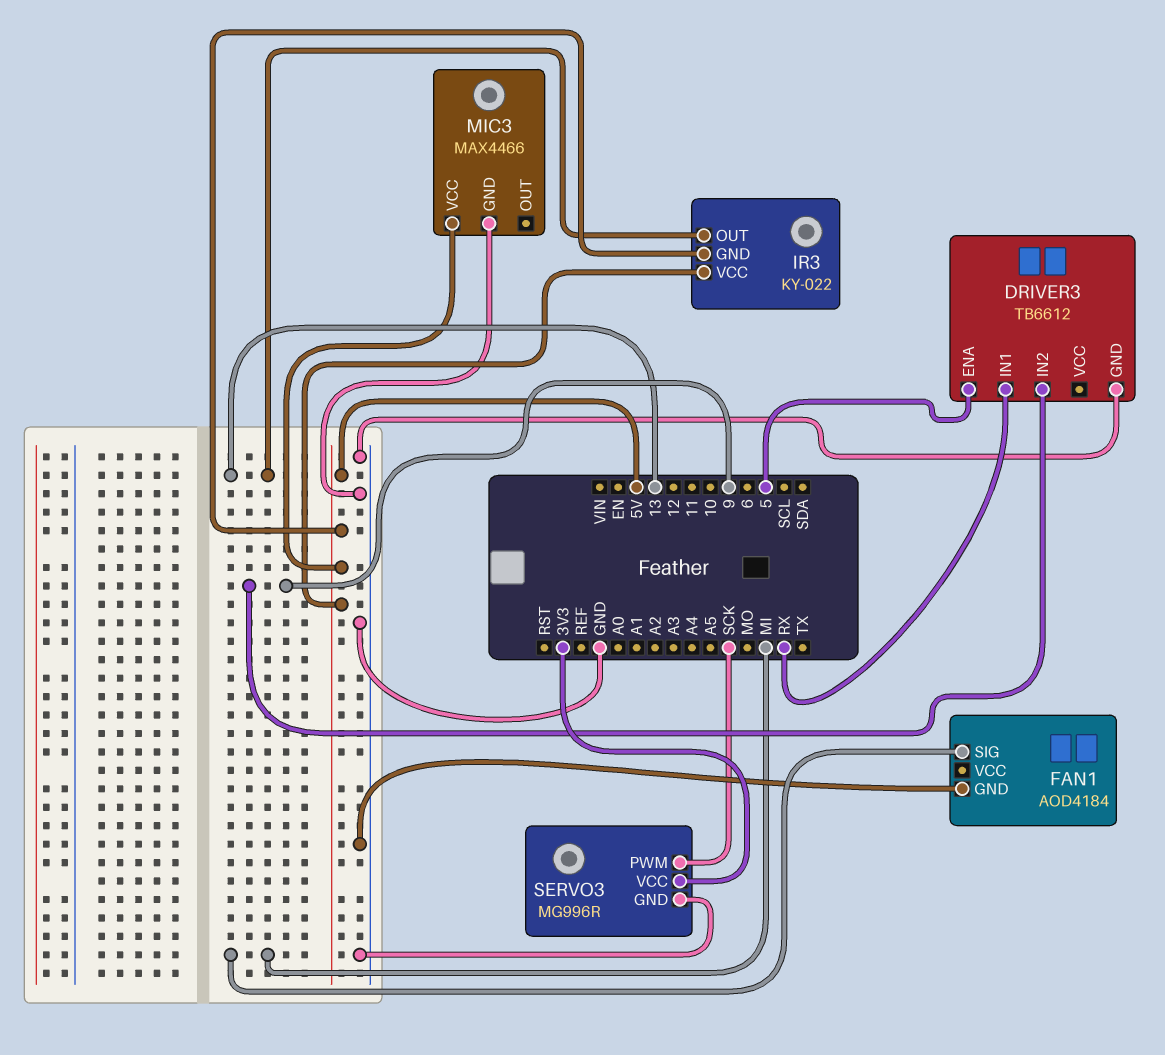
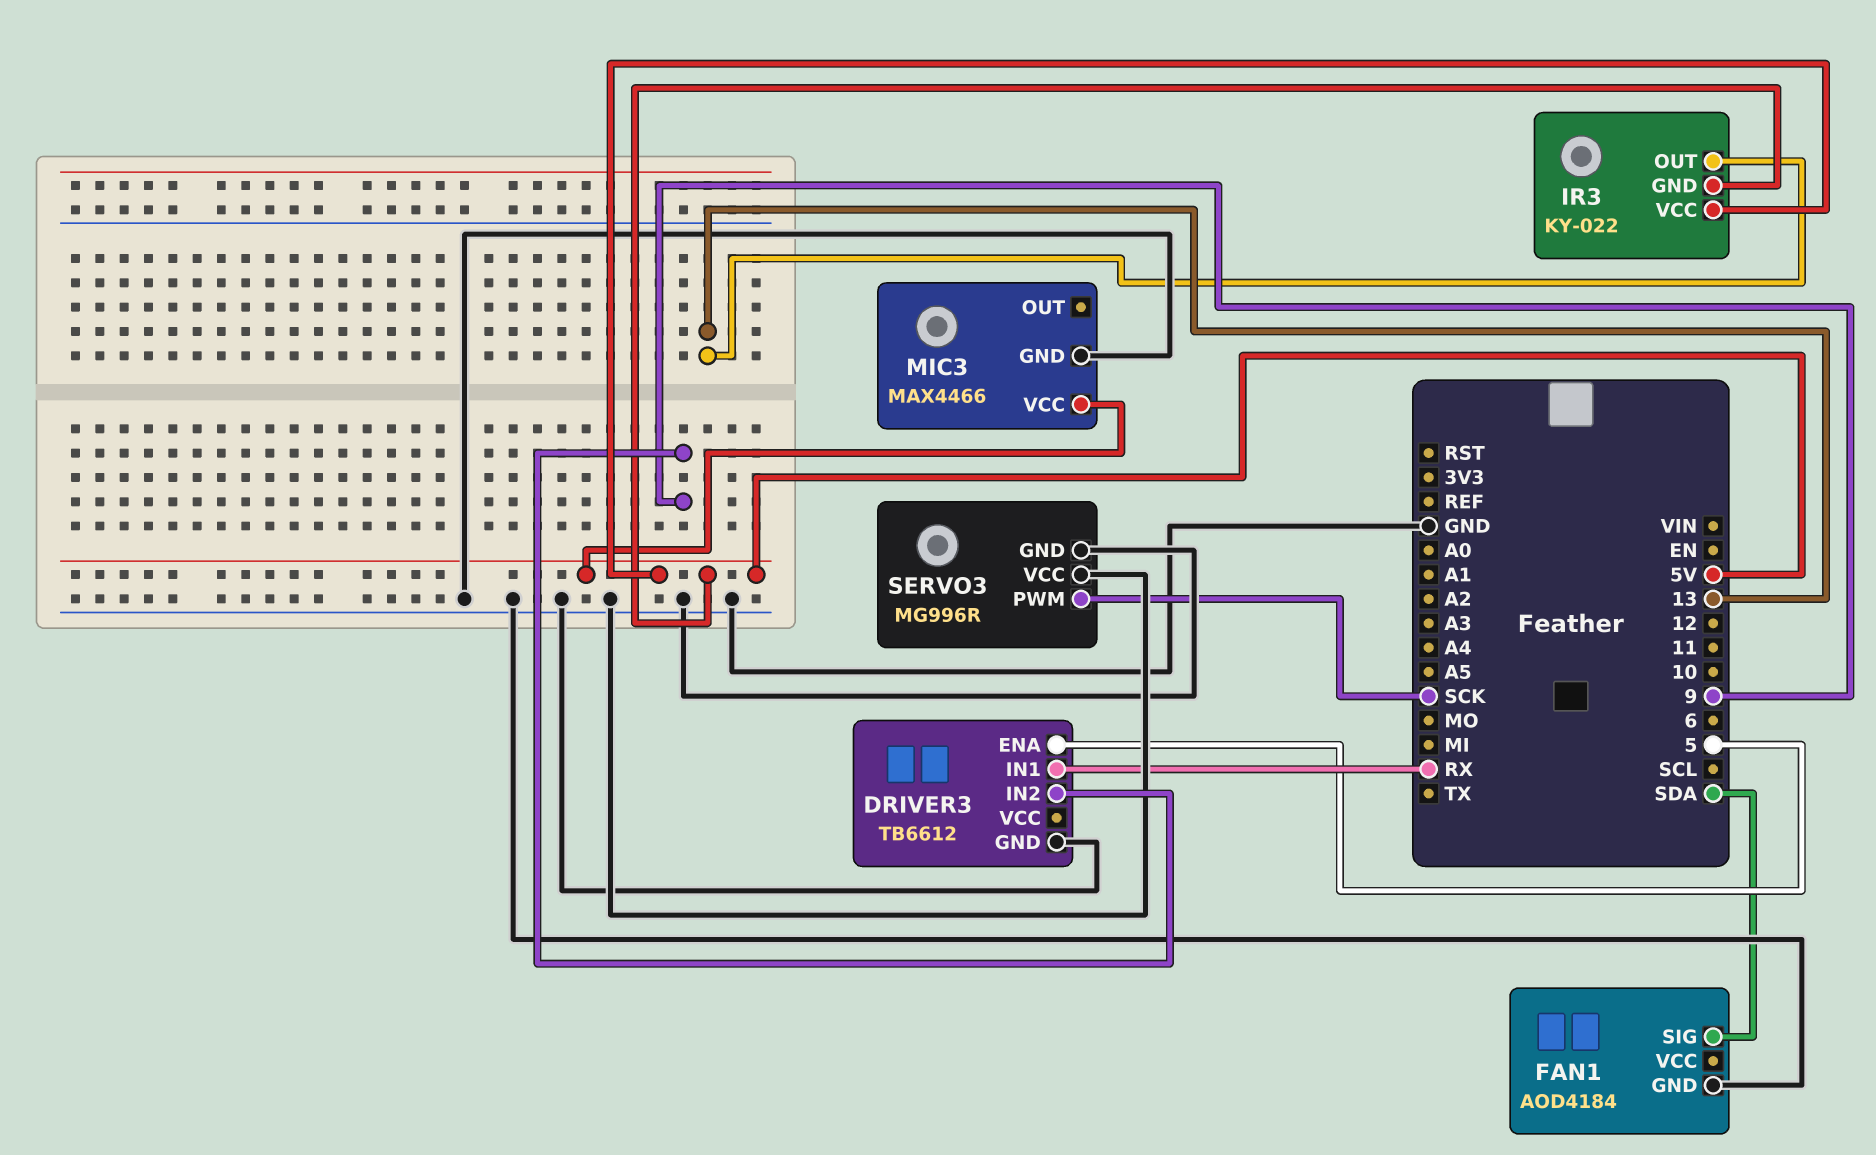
FAN1 pin SIG: MI -> SDA
SERVO3 pin VCC: 3V3 -> GND

